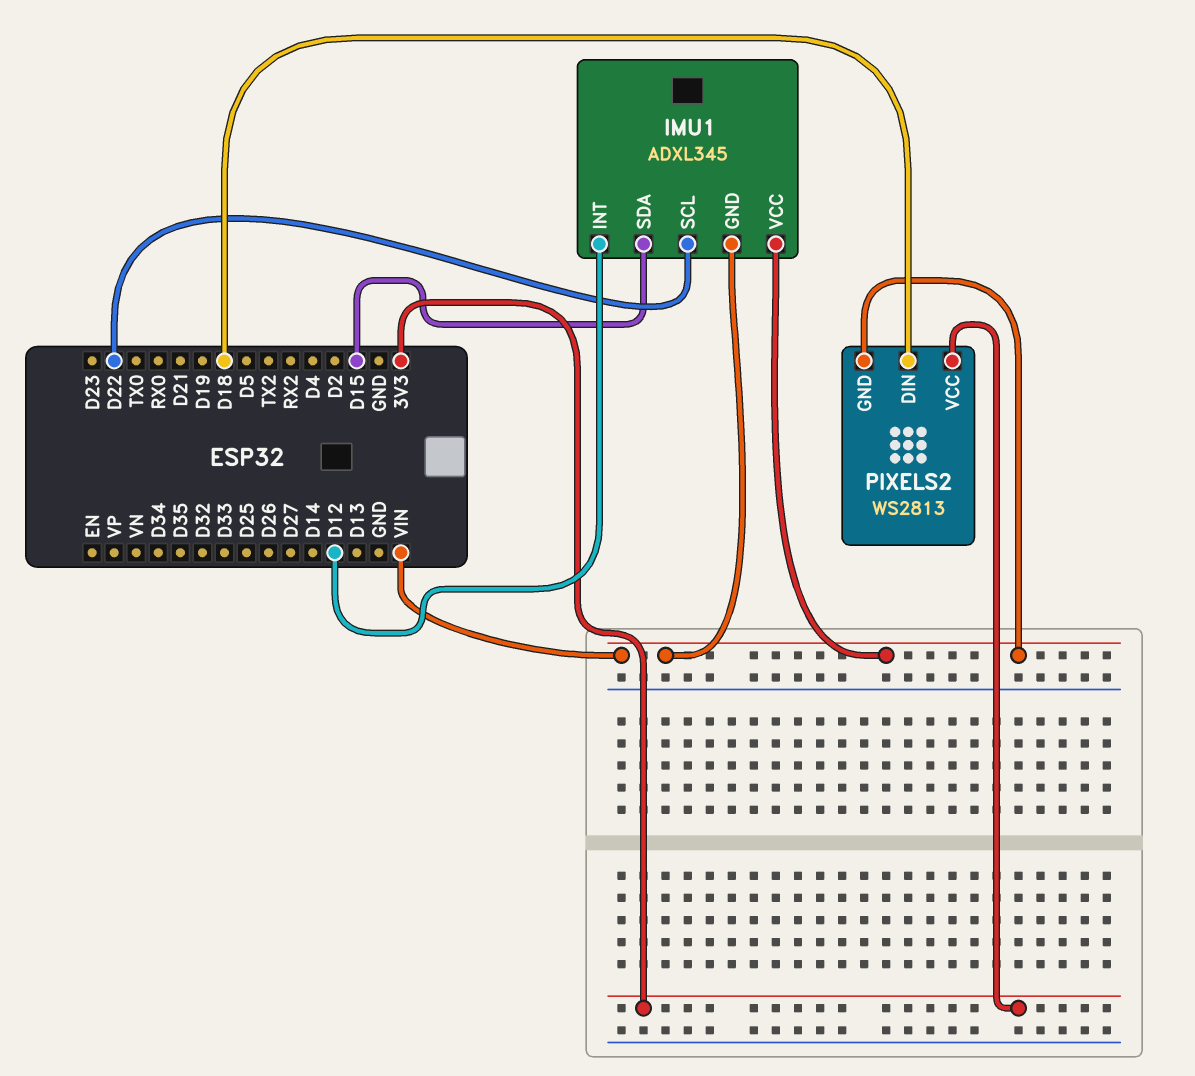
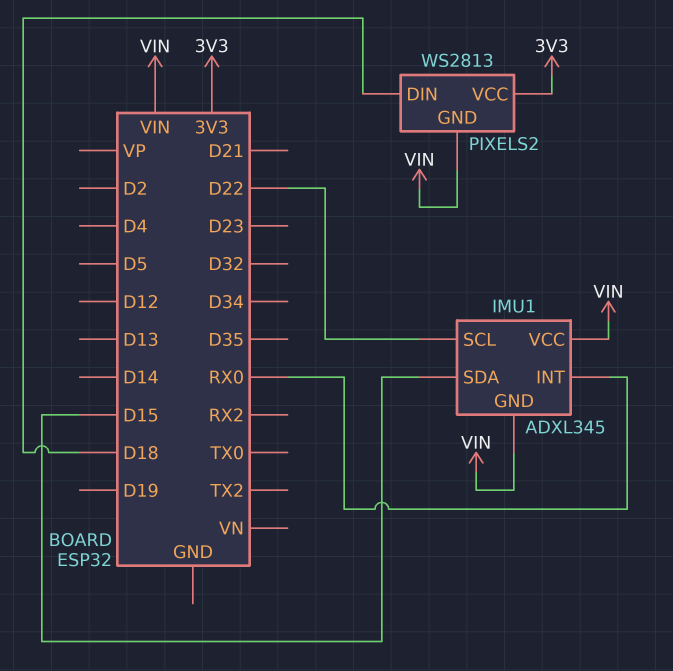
IMU1 pin INT: D12 -> RX0

